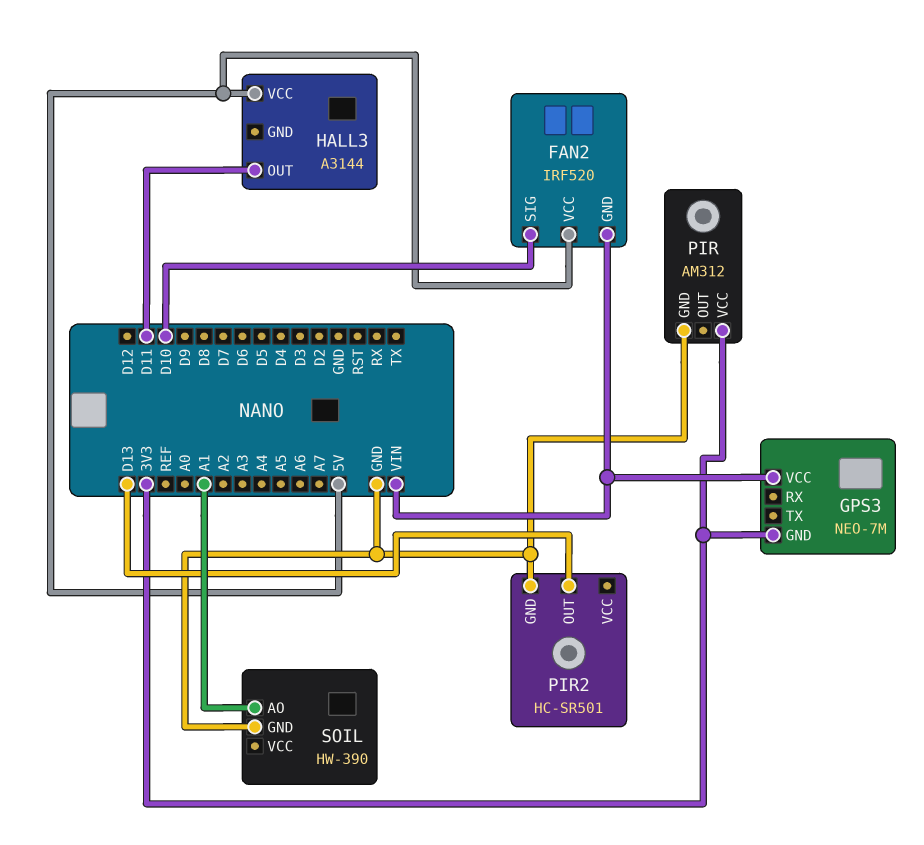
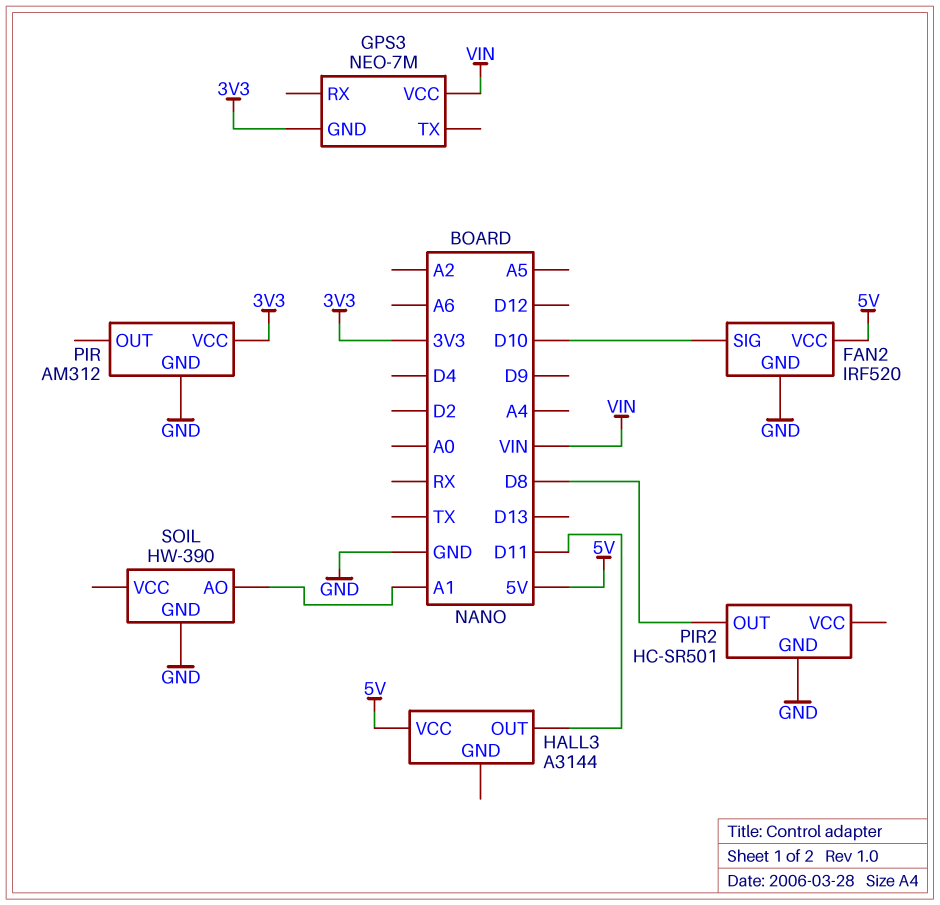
FAN2 pin GND: VIN -> GND
PIR2 pin OUT: D13 -> D8

